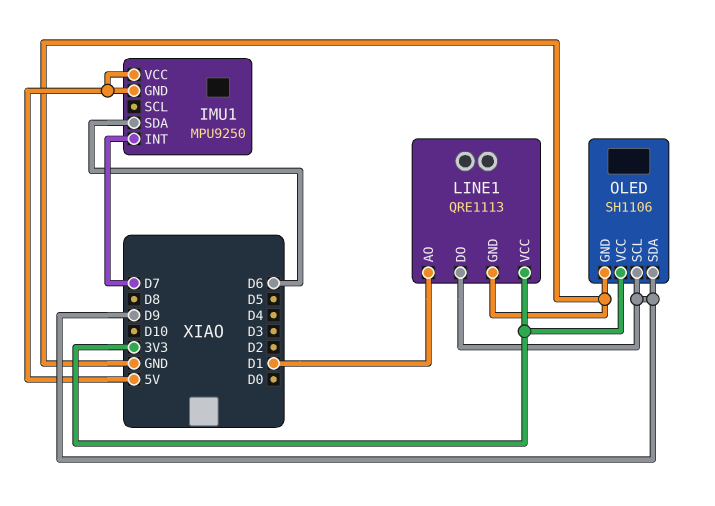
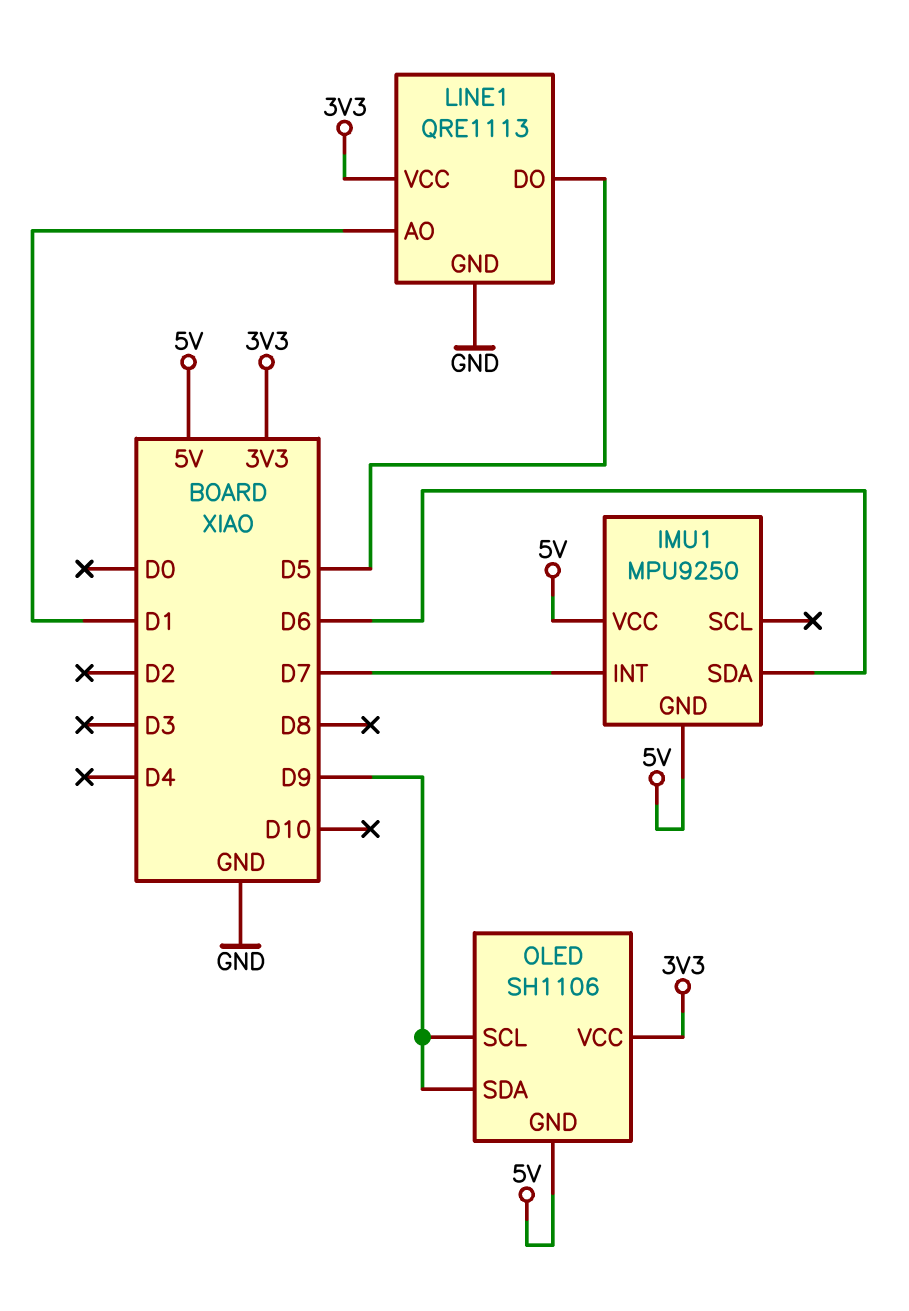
LINE1 pin DO: D9 -> D5
OLED pin GND: GND -> 5V

